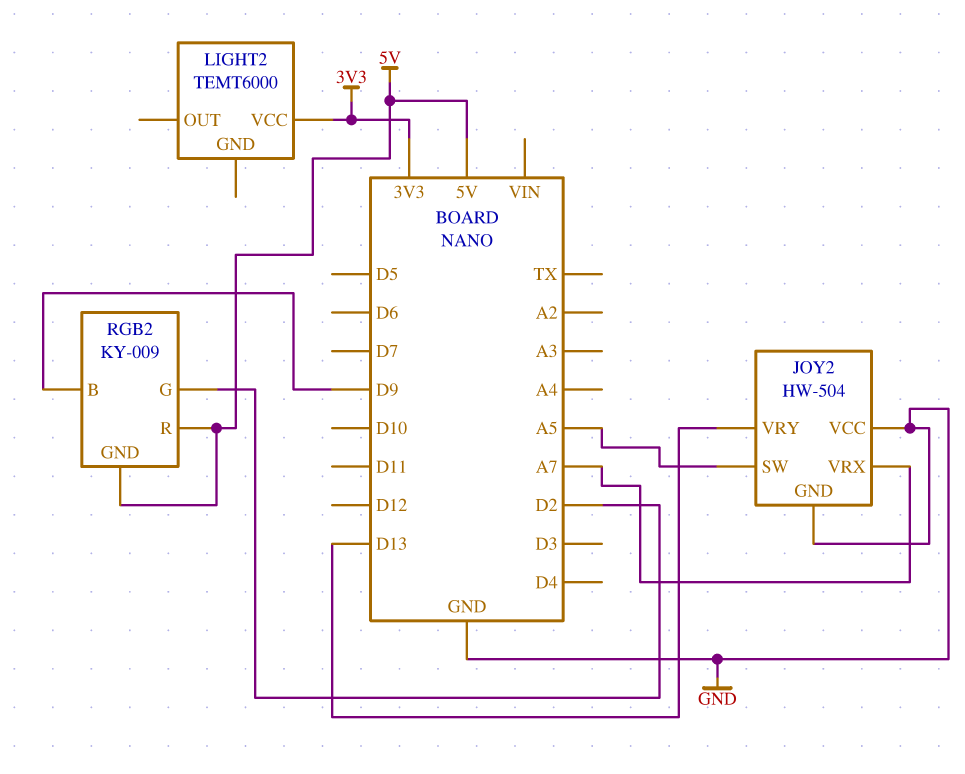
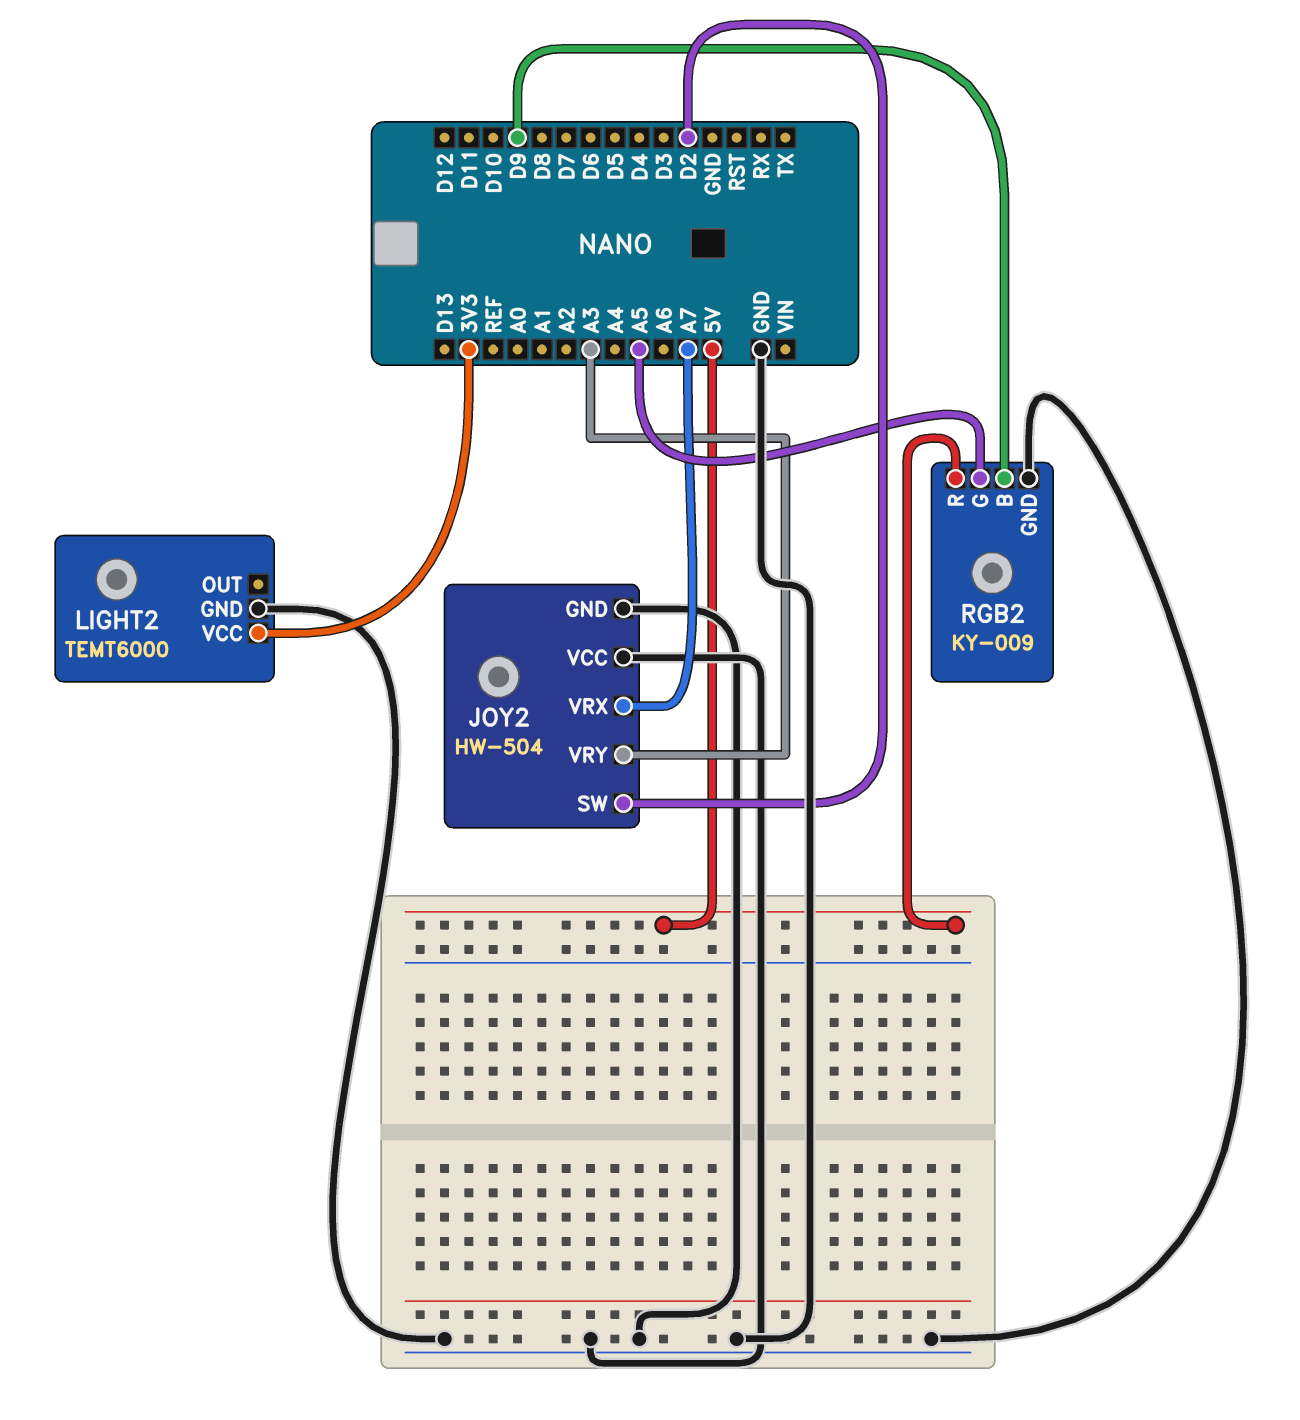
JOY2 pin SW: A5 -> D2
JOY2 pin VRY: D13 -> A3
LIGHT2 pin GND: none -> GND
RGB2 pin G: D2 -> A5
RGB2 pin GND: 5V -> GND

